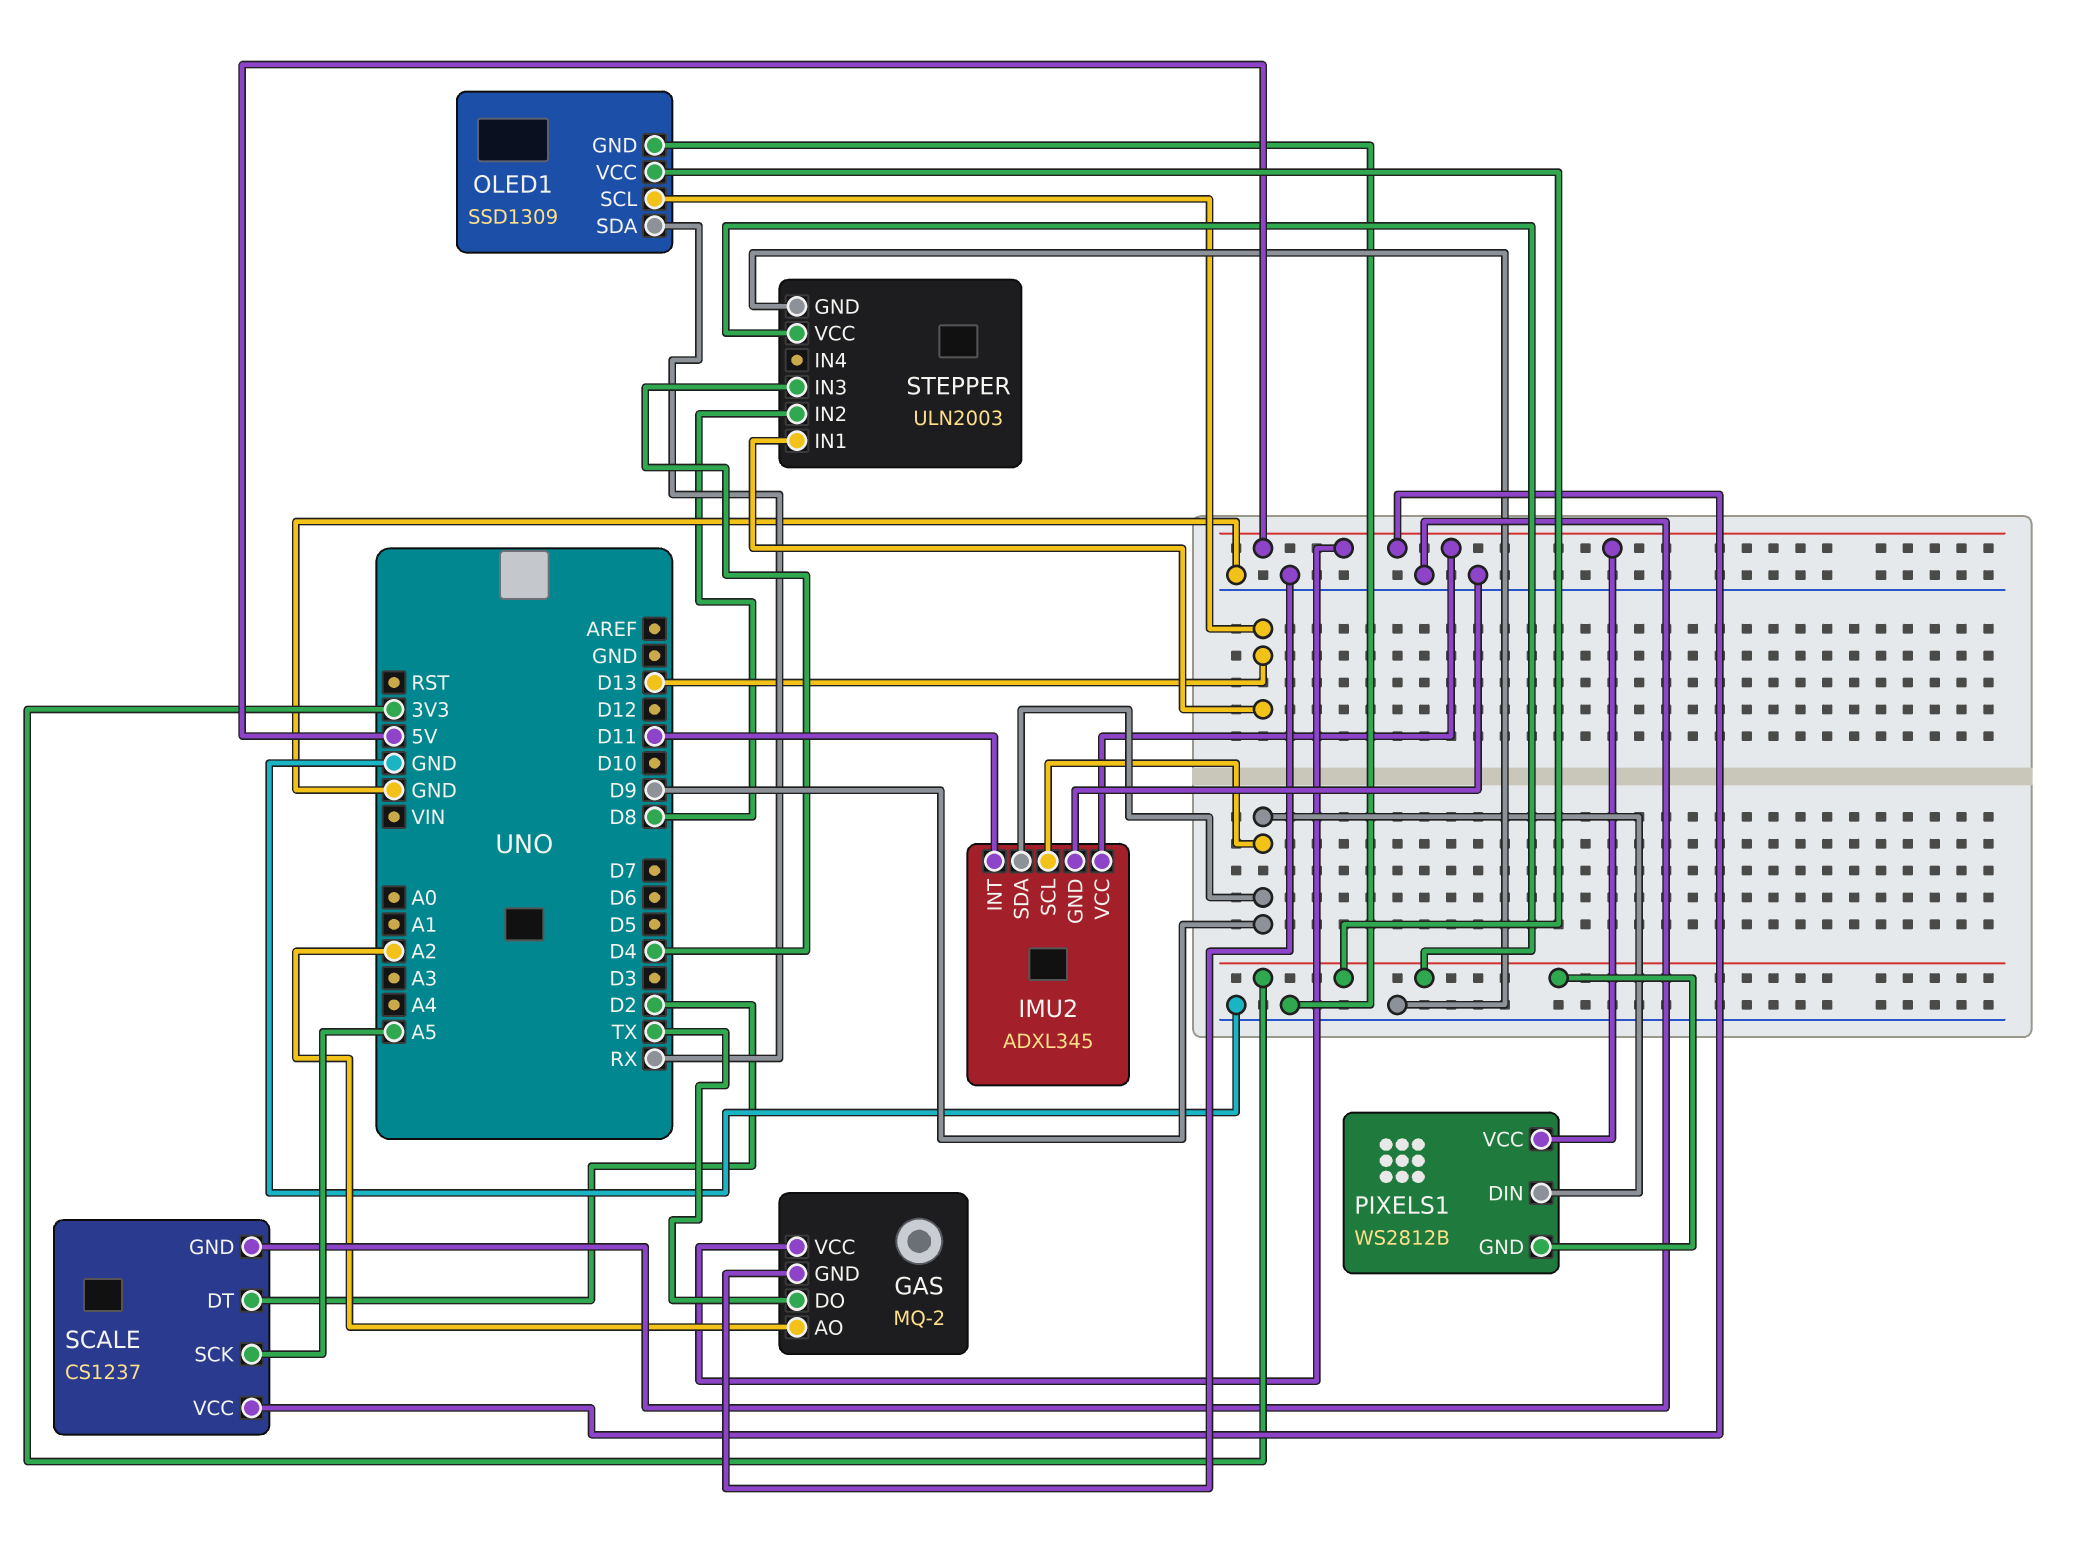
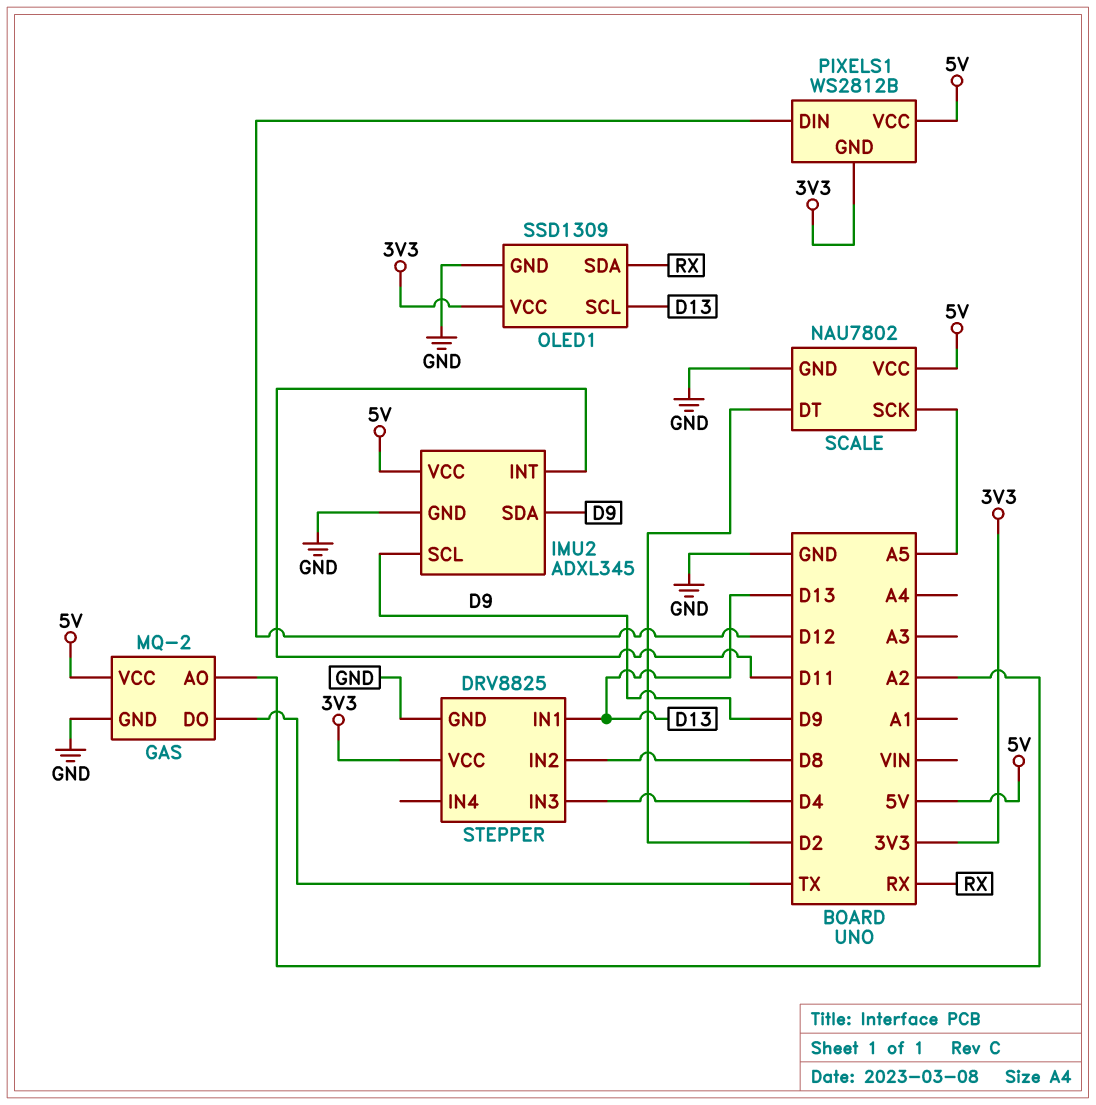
PIXELS1 pin DIN: D9 -> D12
SCALE: CS1237 -> NAU7802
STEPPER: ULN2003 -> DRV8825

